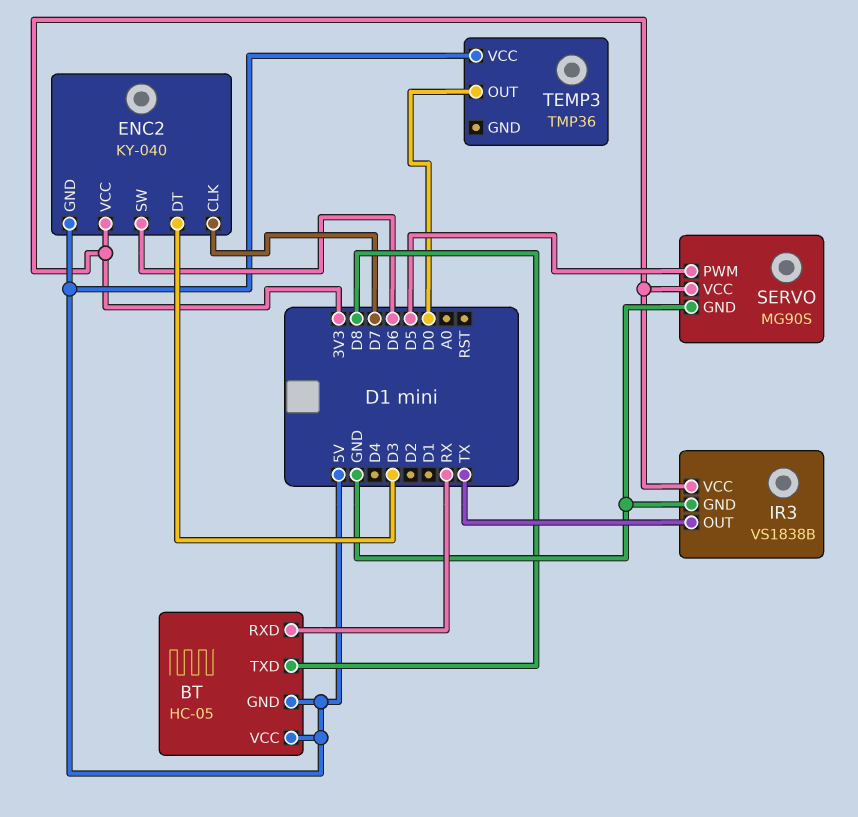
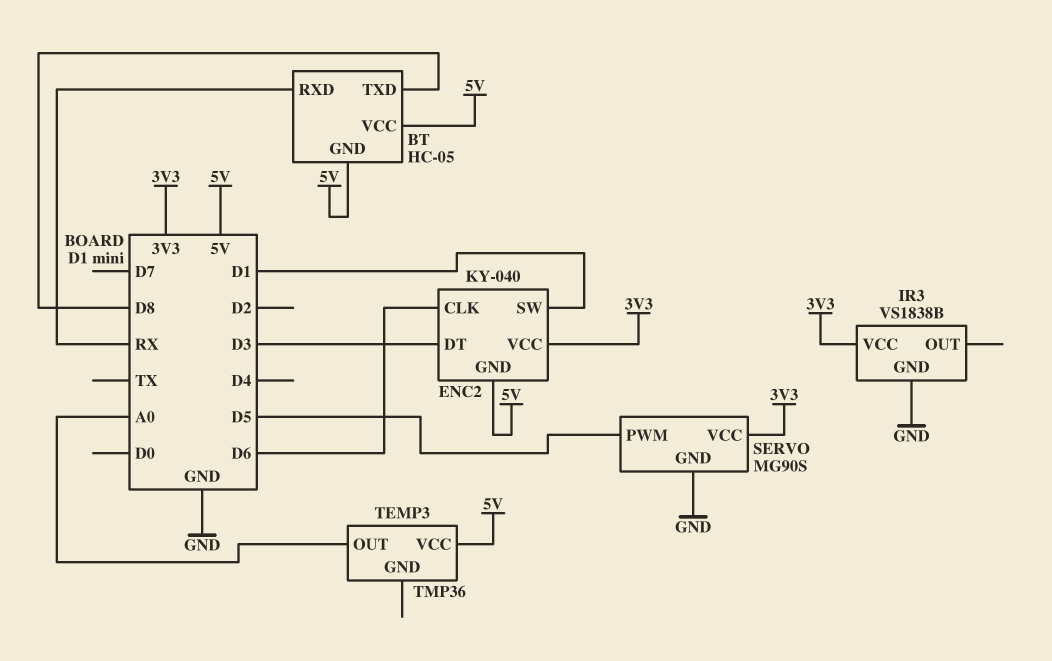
ENC2 pin CLK: D7 -> D6
ENC2 pin SW: D6 -> D1
IR3 pin OUT: TX -> none
TEMP3 pin OUT: D0 -> A0

